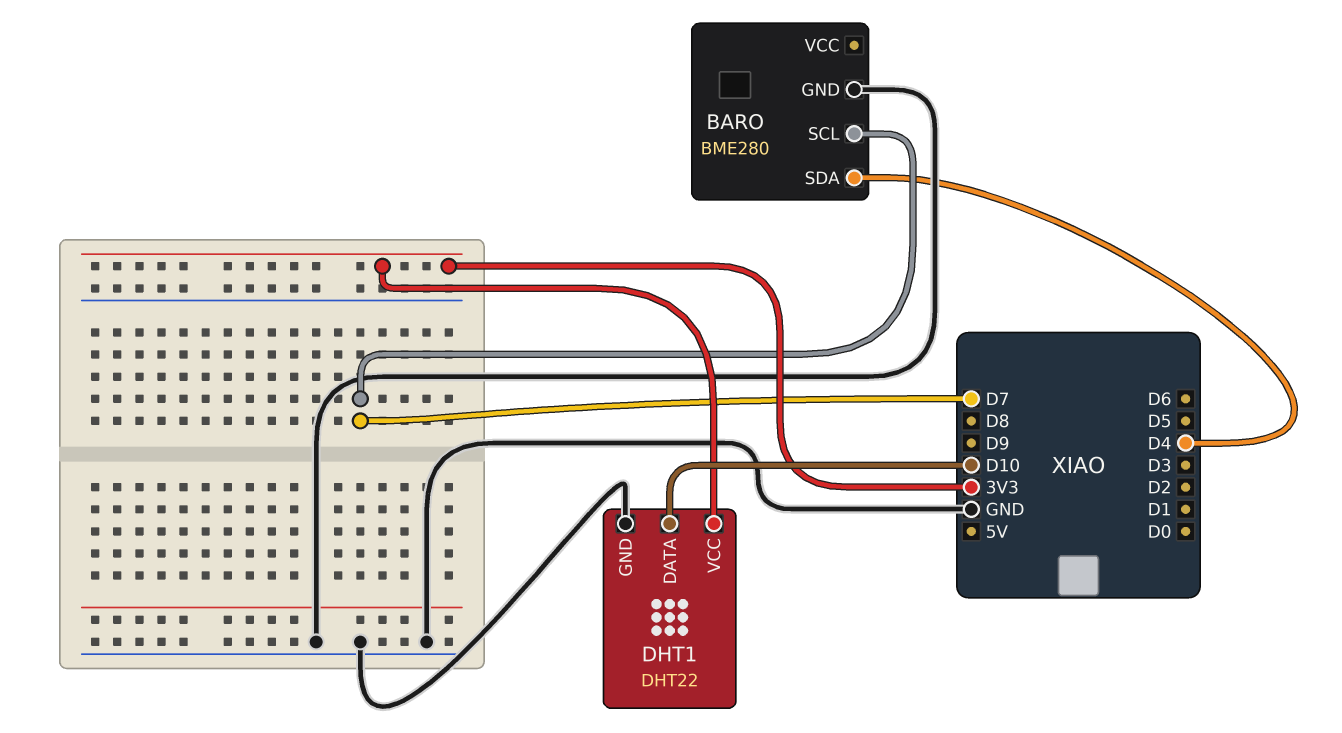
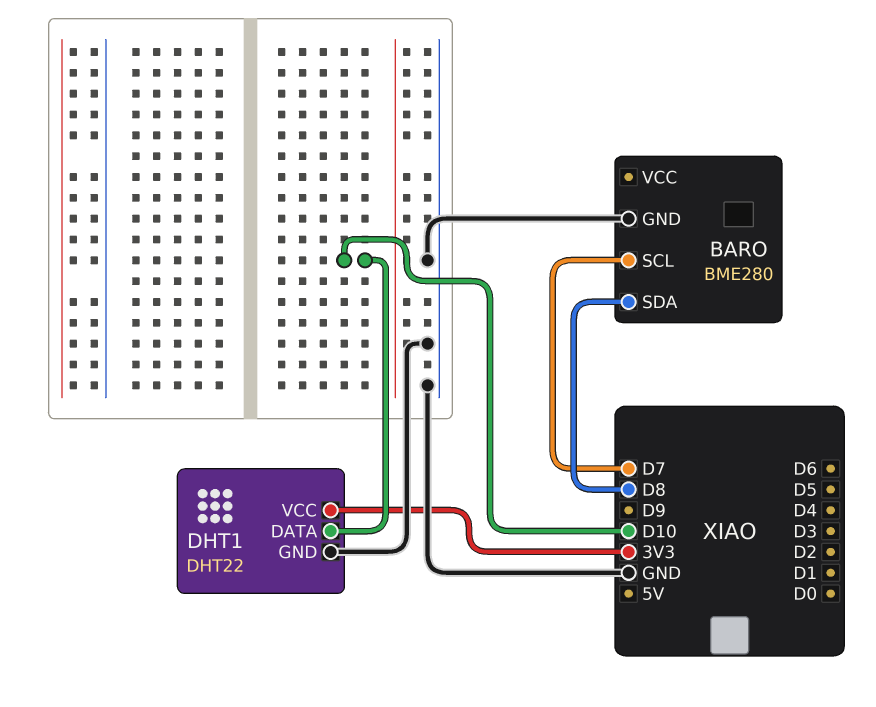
BARO pin SDA: D4 -> D8

